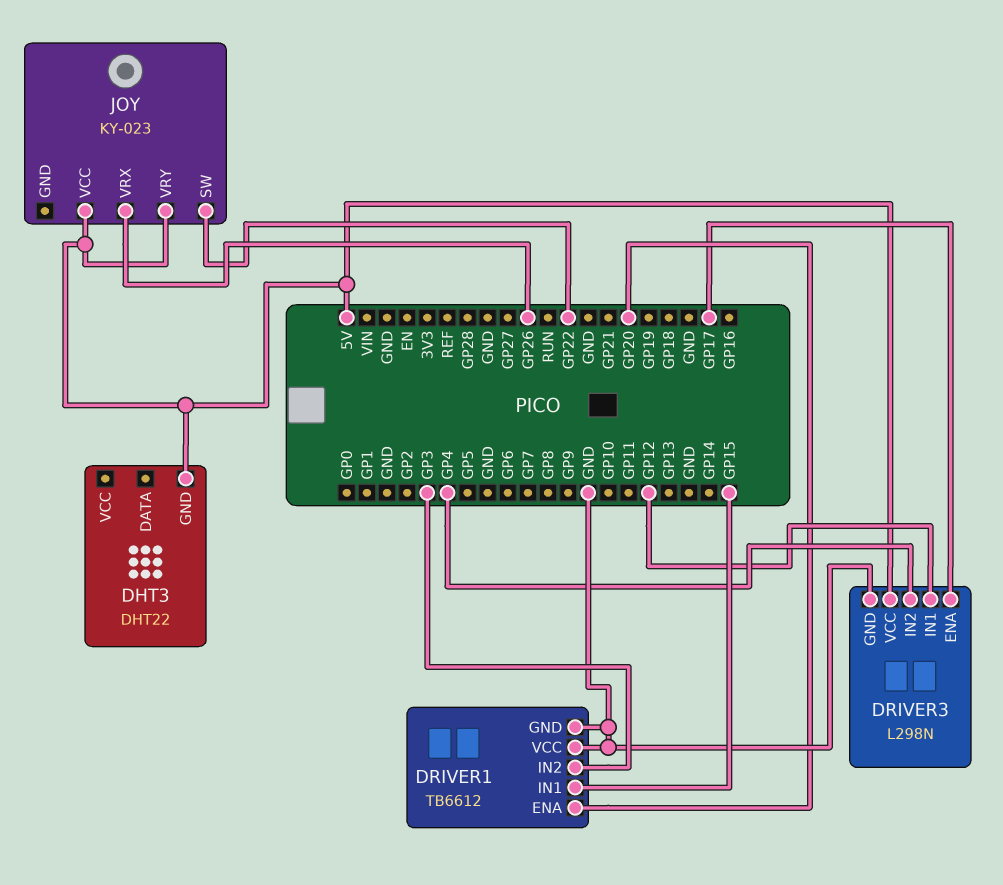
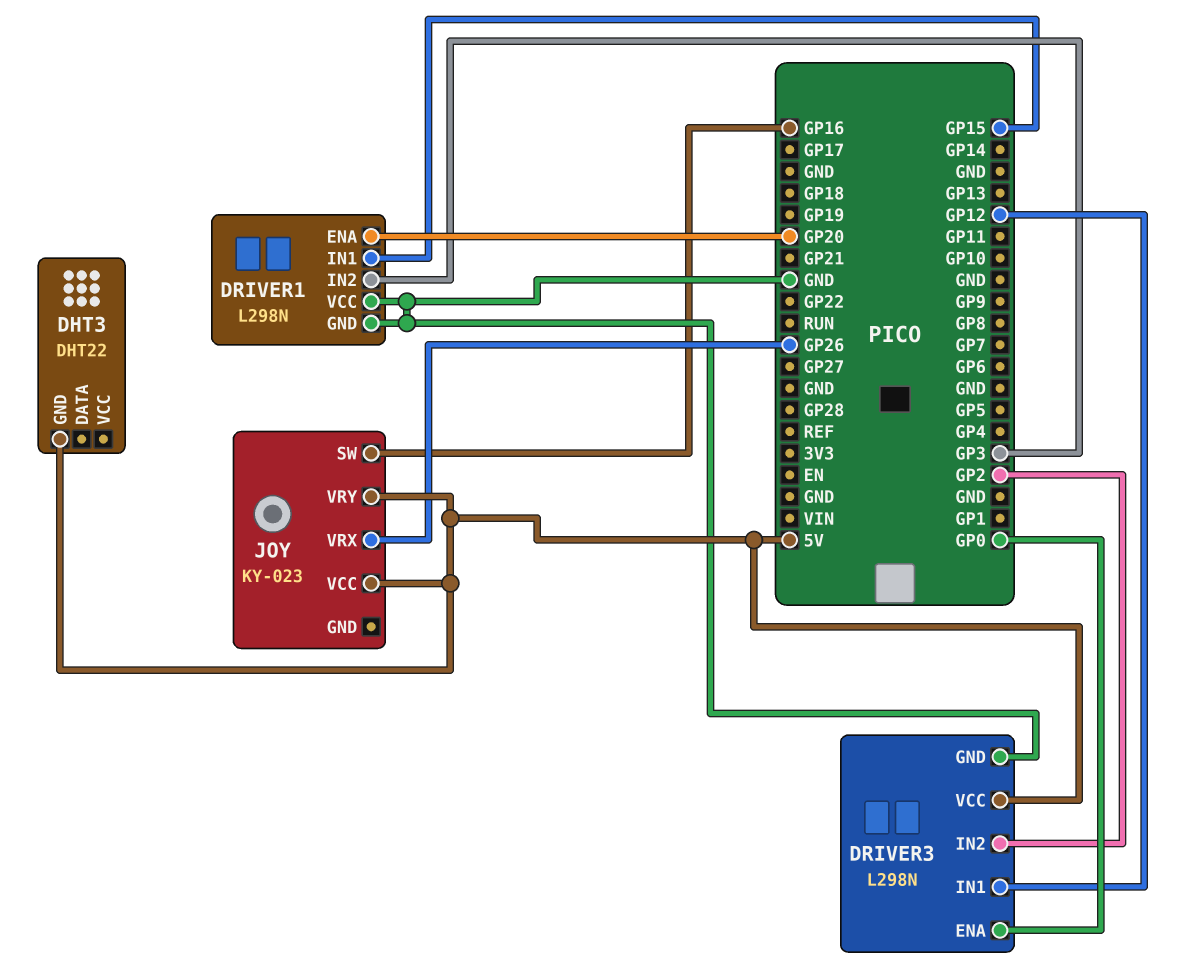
DRIVER1: TB6612 -> L298N
DRIVER3 pin ENA: GP17 -> GP0
DRIVER3 pin IN2: GP4 -> GP2
JOY pin SW: GP22 -> GP16

